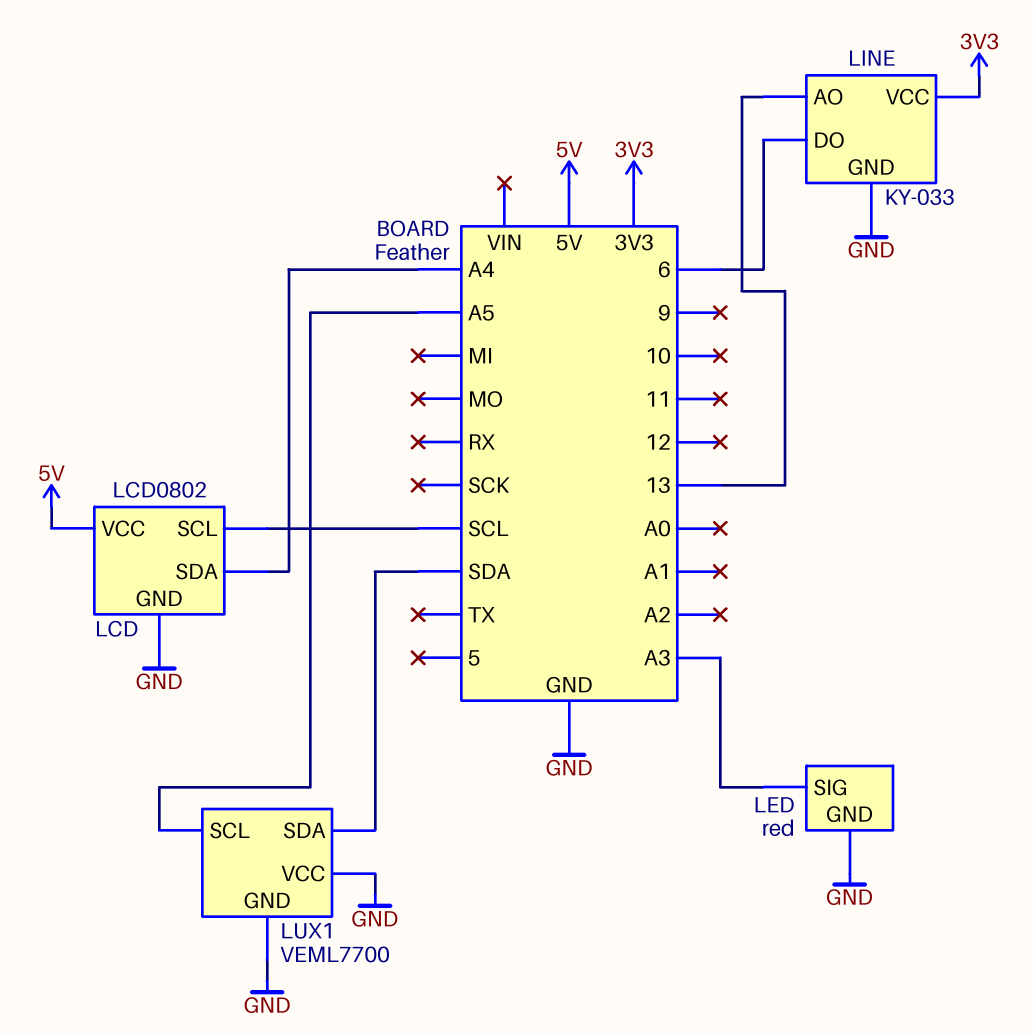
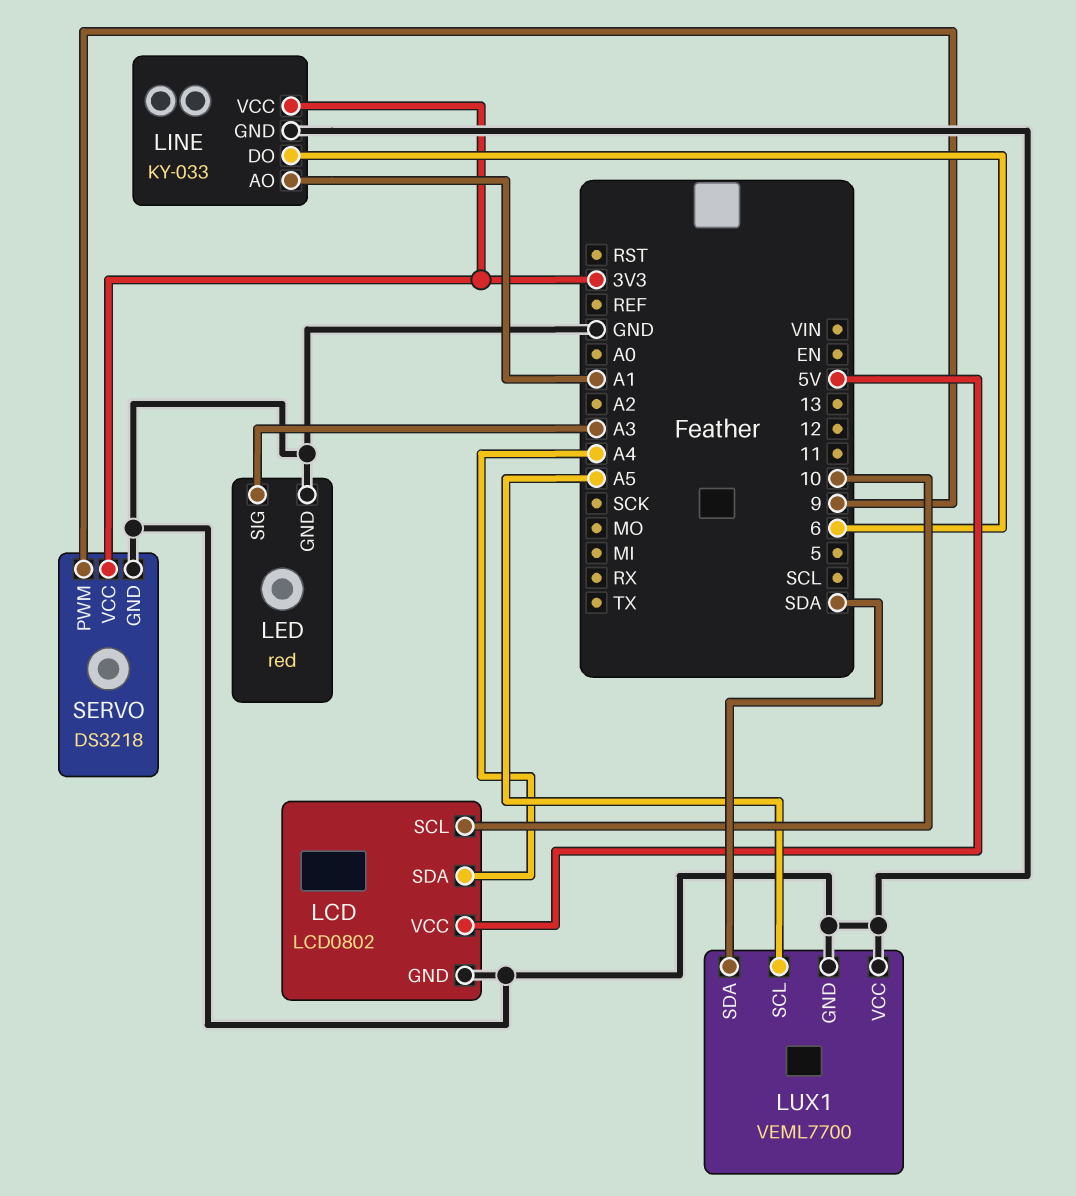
LCD pin SCL: SCL -> 10
LINE pin AO: 13 -> A1
SERVO: none -> DS3218
SERVO pin GND: none -> GND
SERVO pin PWM: none -> 9
SERVO pin VCC: none -> 3V3

